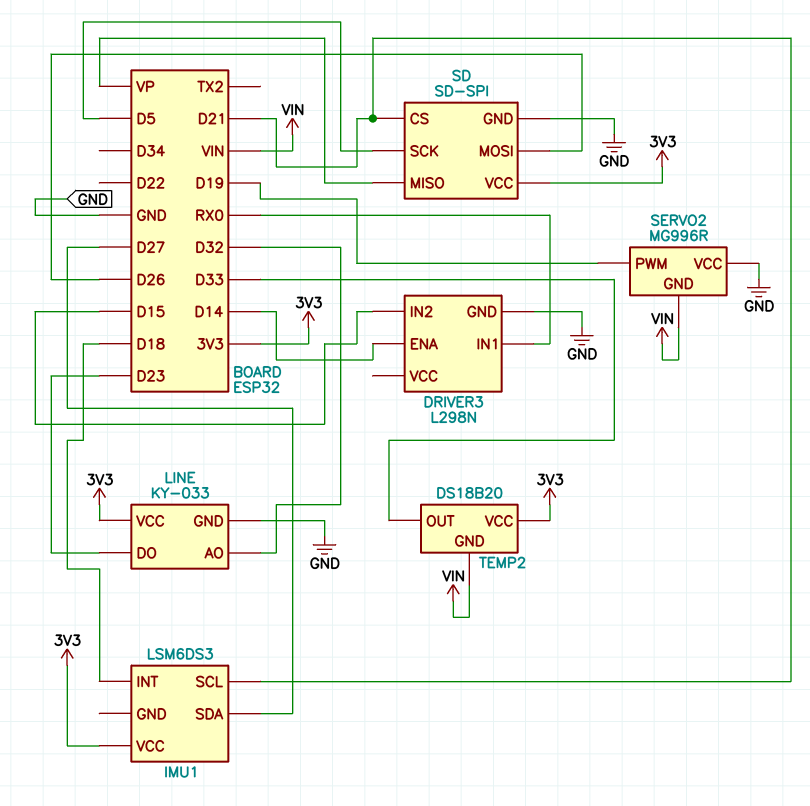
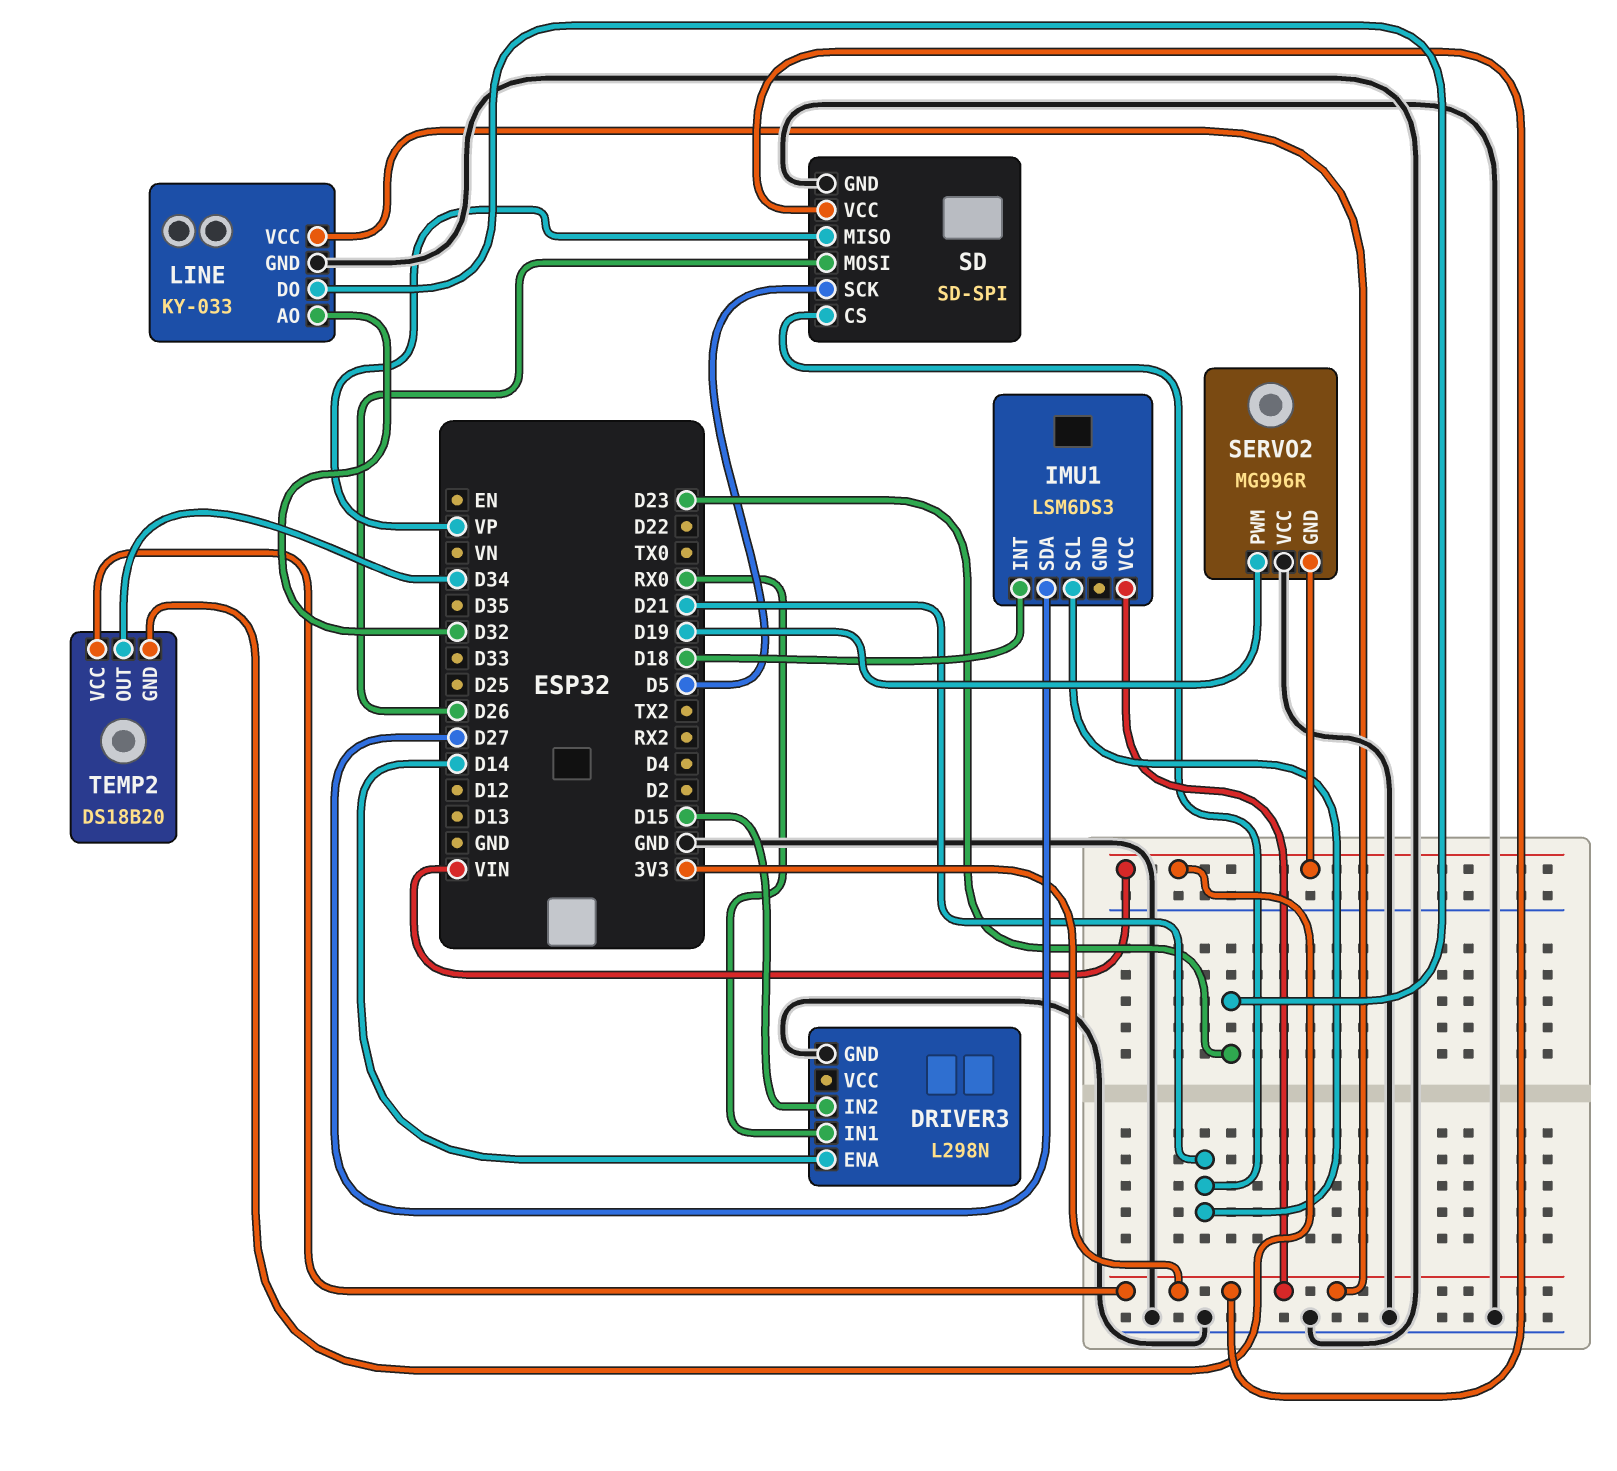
TEMP2 pin OUT: D33 -> D34

